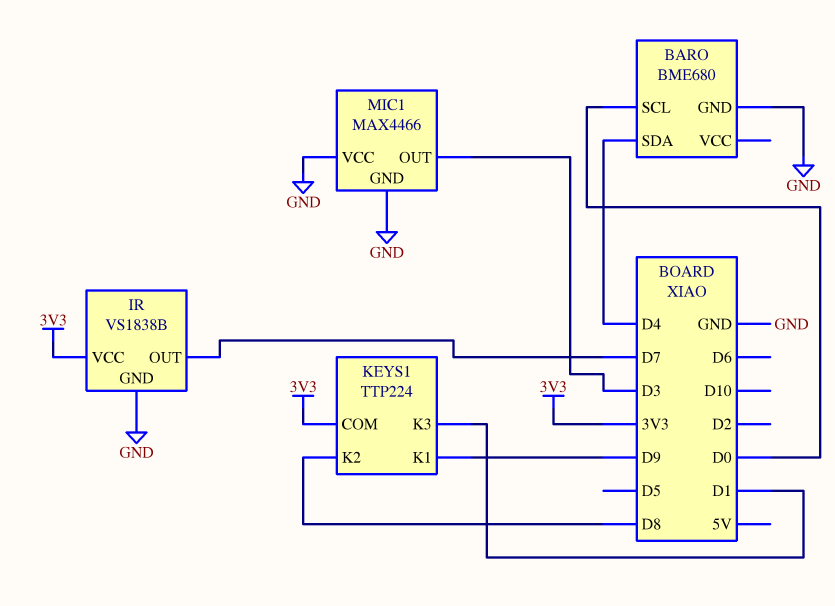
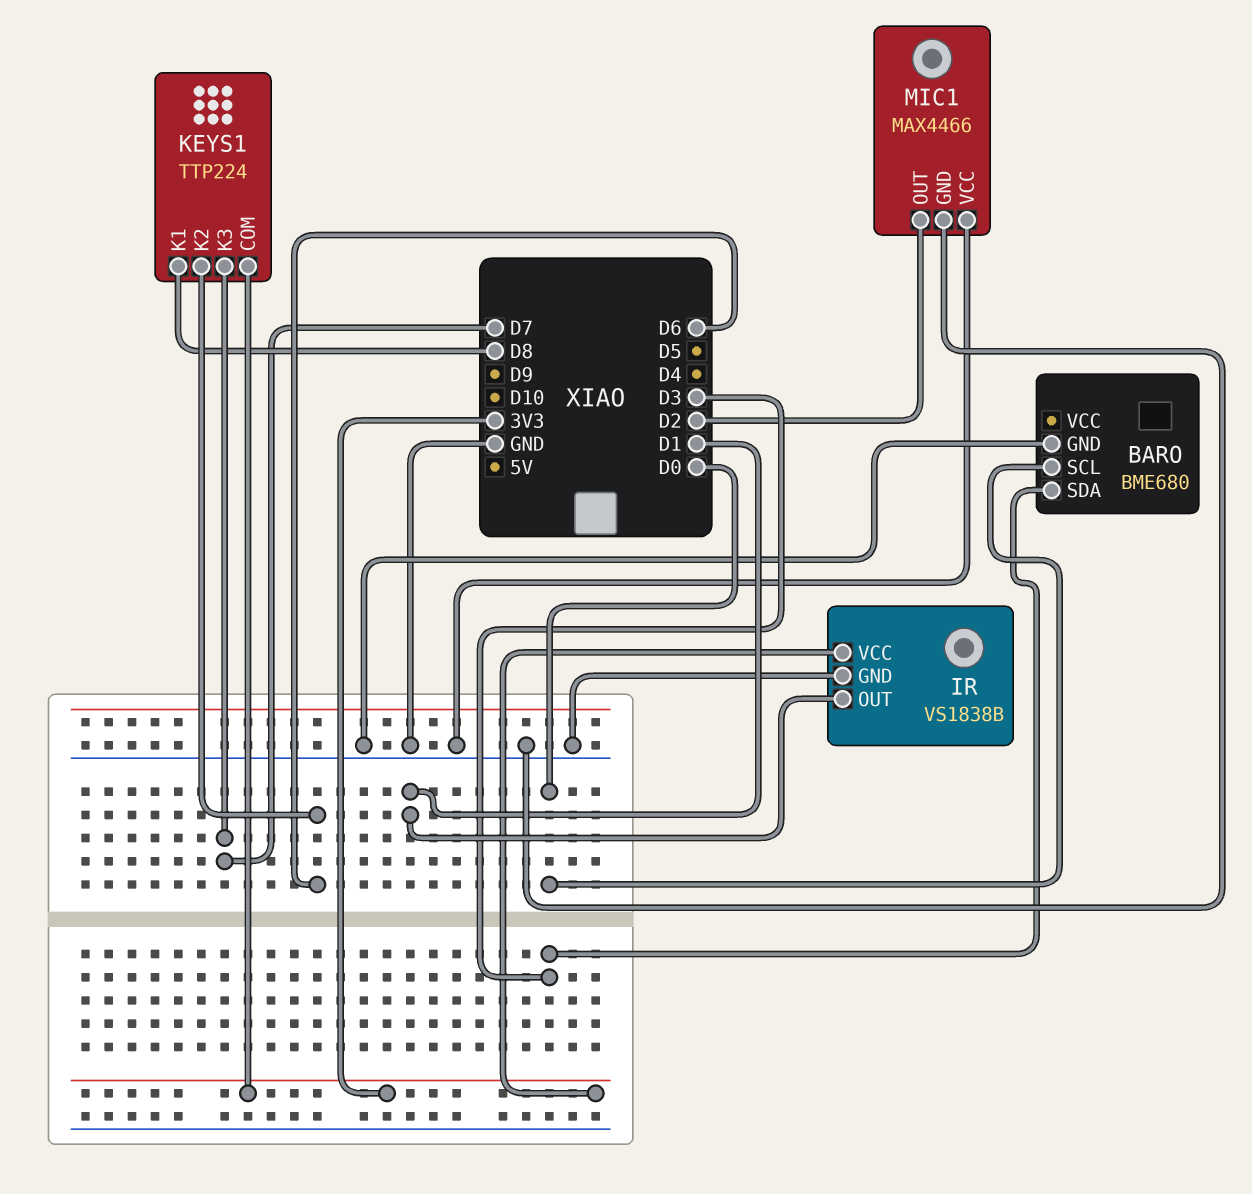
BARO pin SDA: D4 -> D3
IR pin OUT: D7 -> D1
KEYS1 pin K1: D9 -> D8
KEYS1 pin K2: D8 -> D6
KEYS1 pin K3: D1 -> D7
MIC1 pin OUT: D3 -> D2

